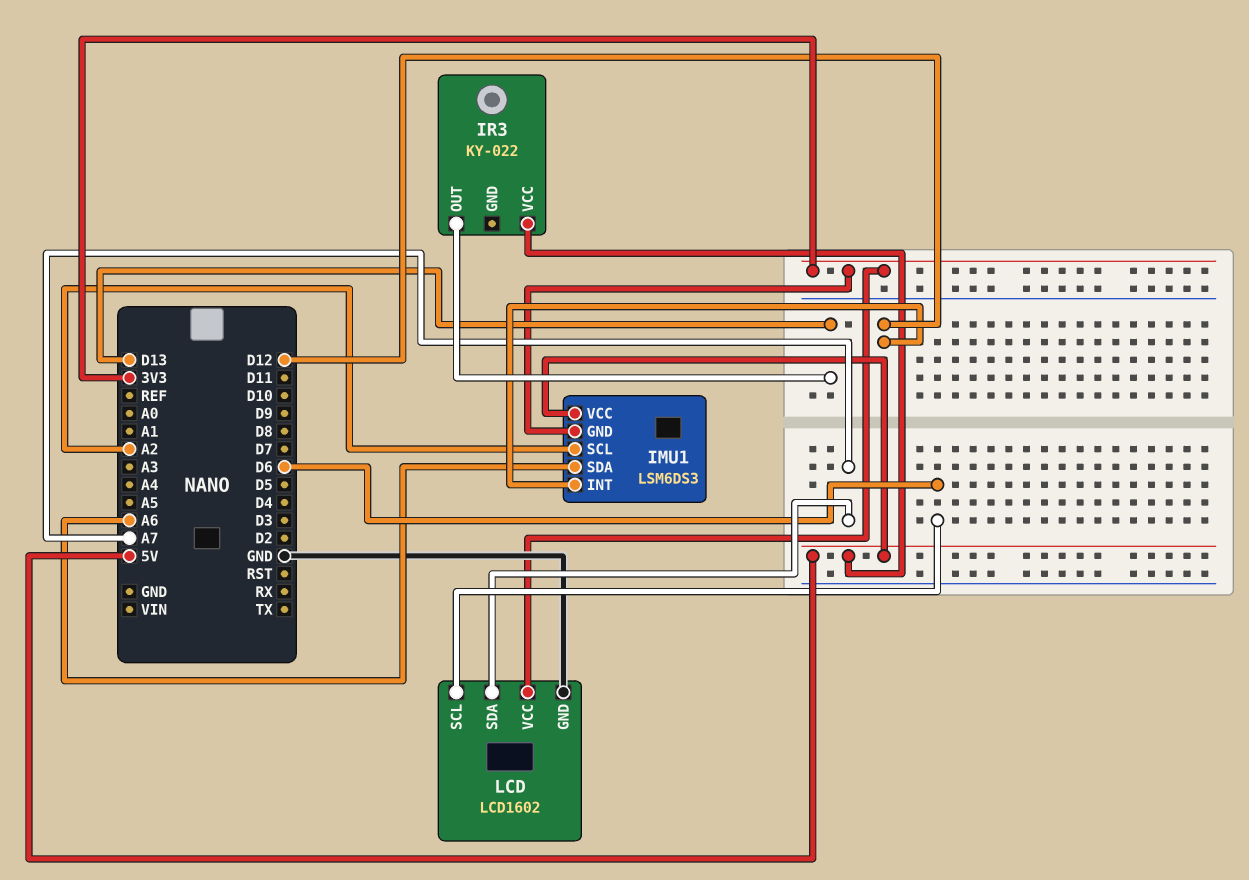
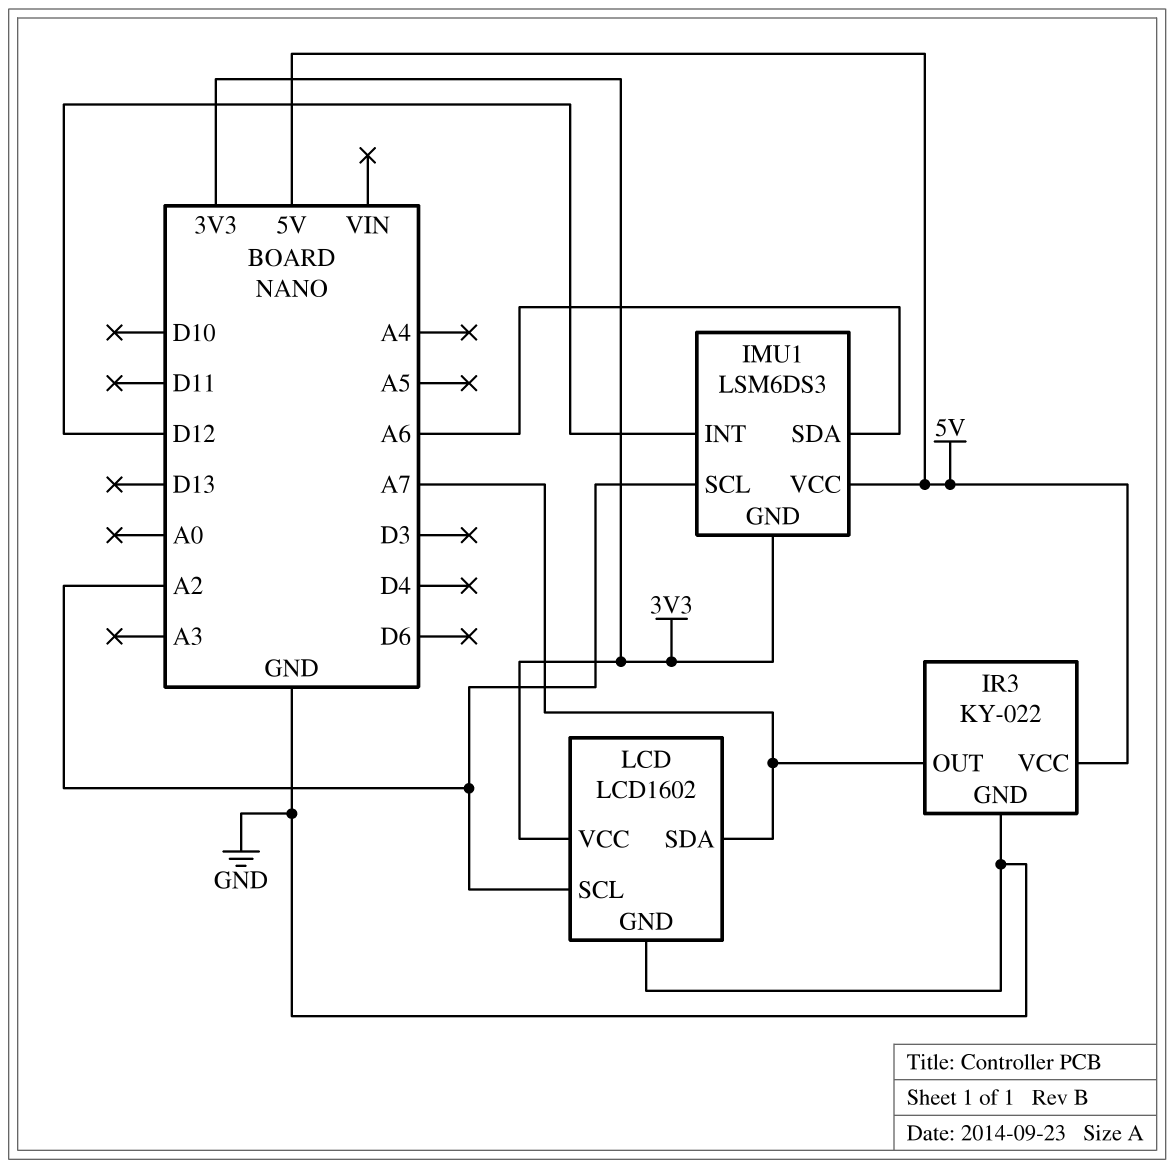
IR3 pin GND: none -> GND
IR3 pin OUT: D13 -> A7
LCD pin SCL: D6 -> A2

